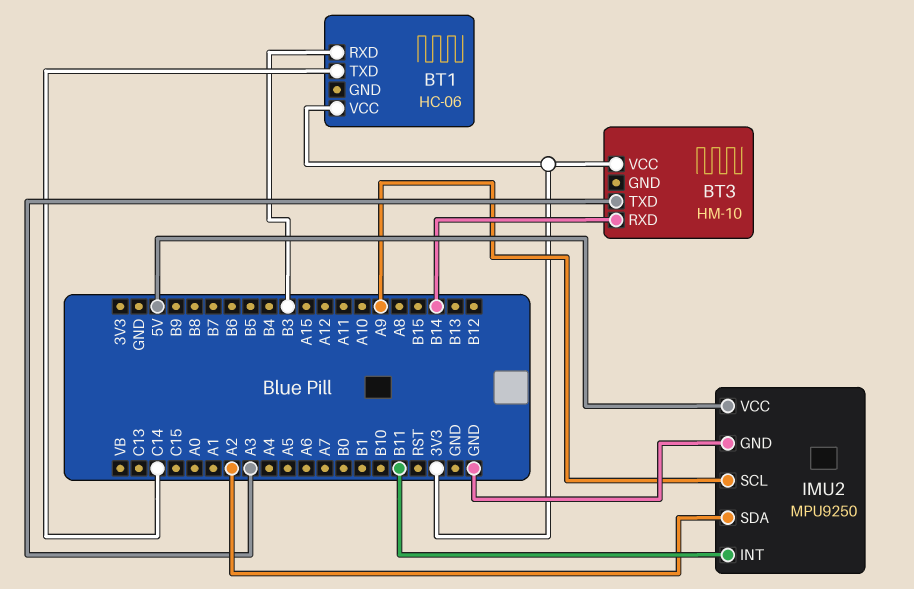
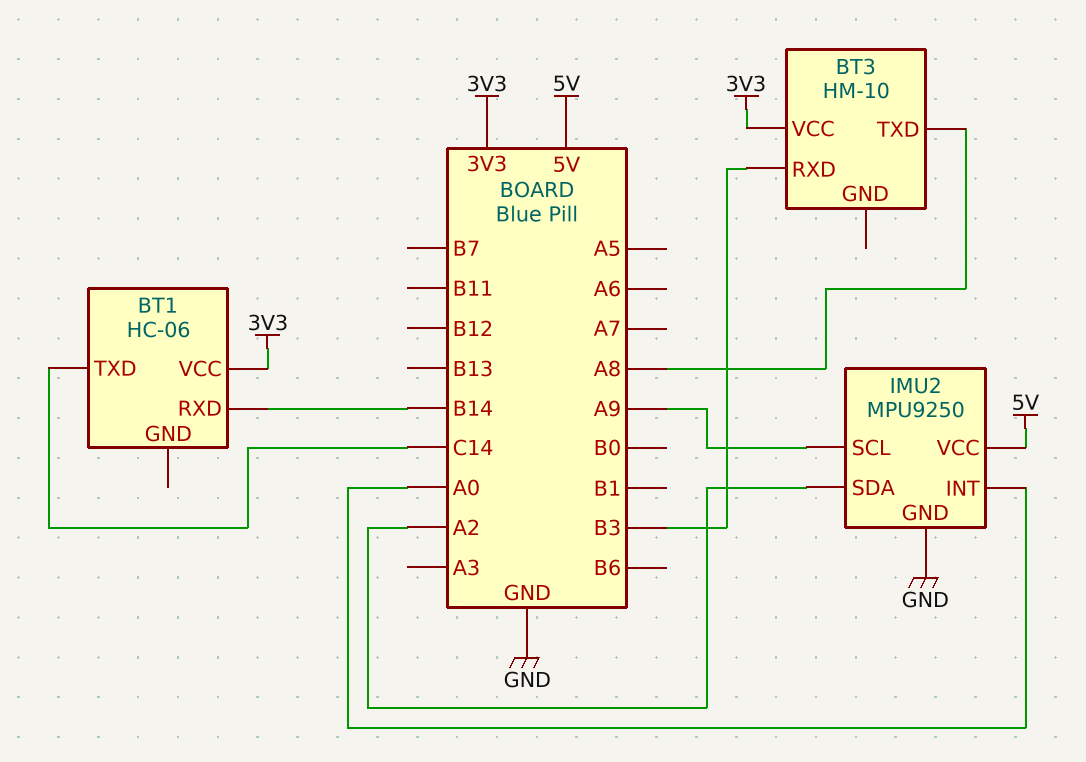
BT1 pin RXD: B3 -> B14
BT3 pin RXD: B14 -> B3
BT3 pin TXD: A3 -> A8
IMU2 pin INT: B11 -> A0

